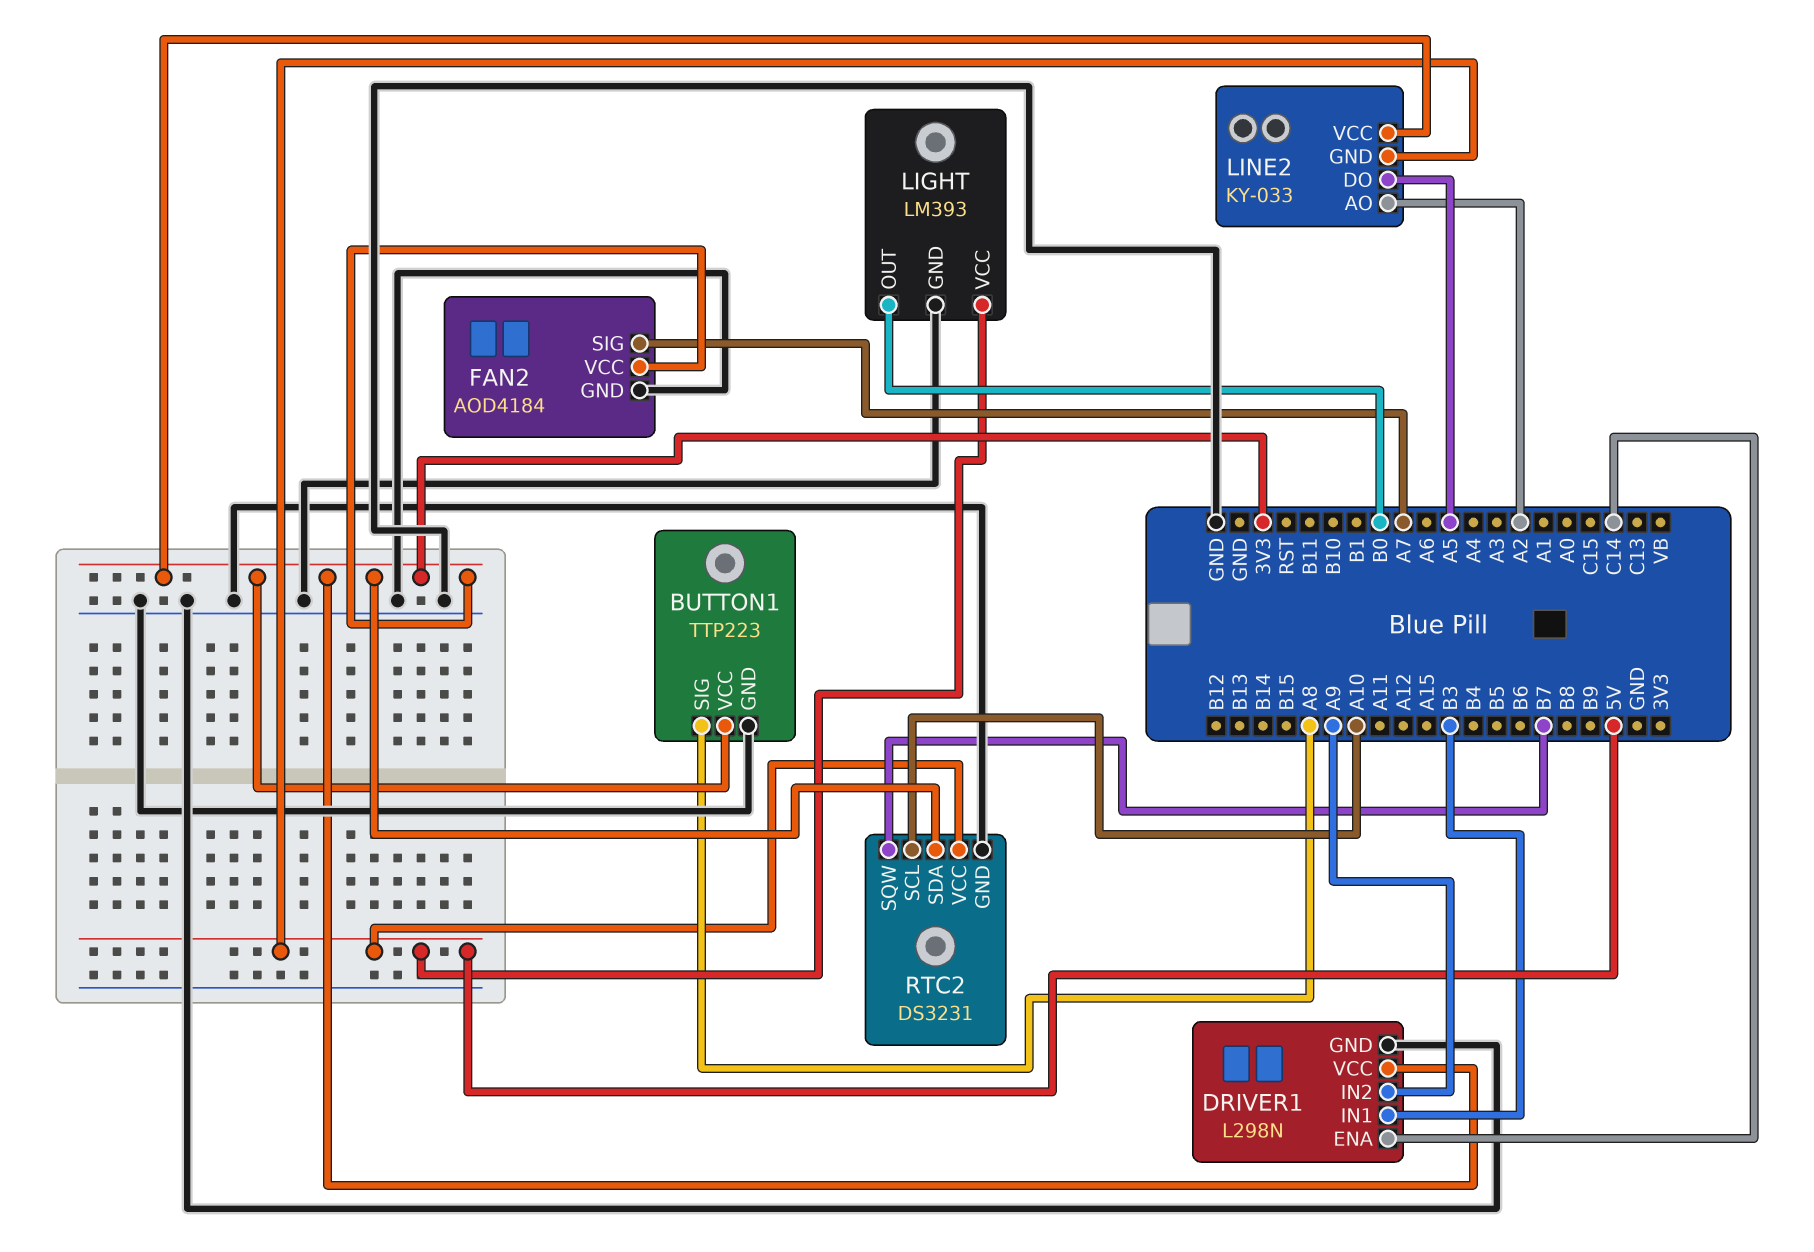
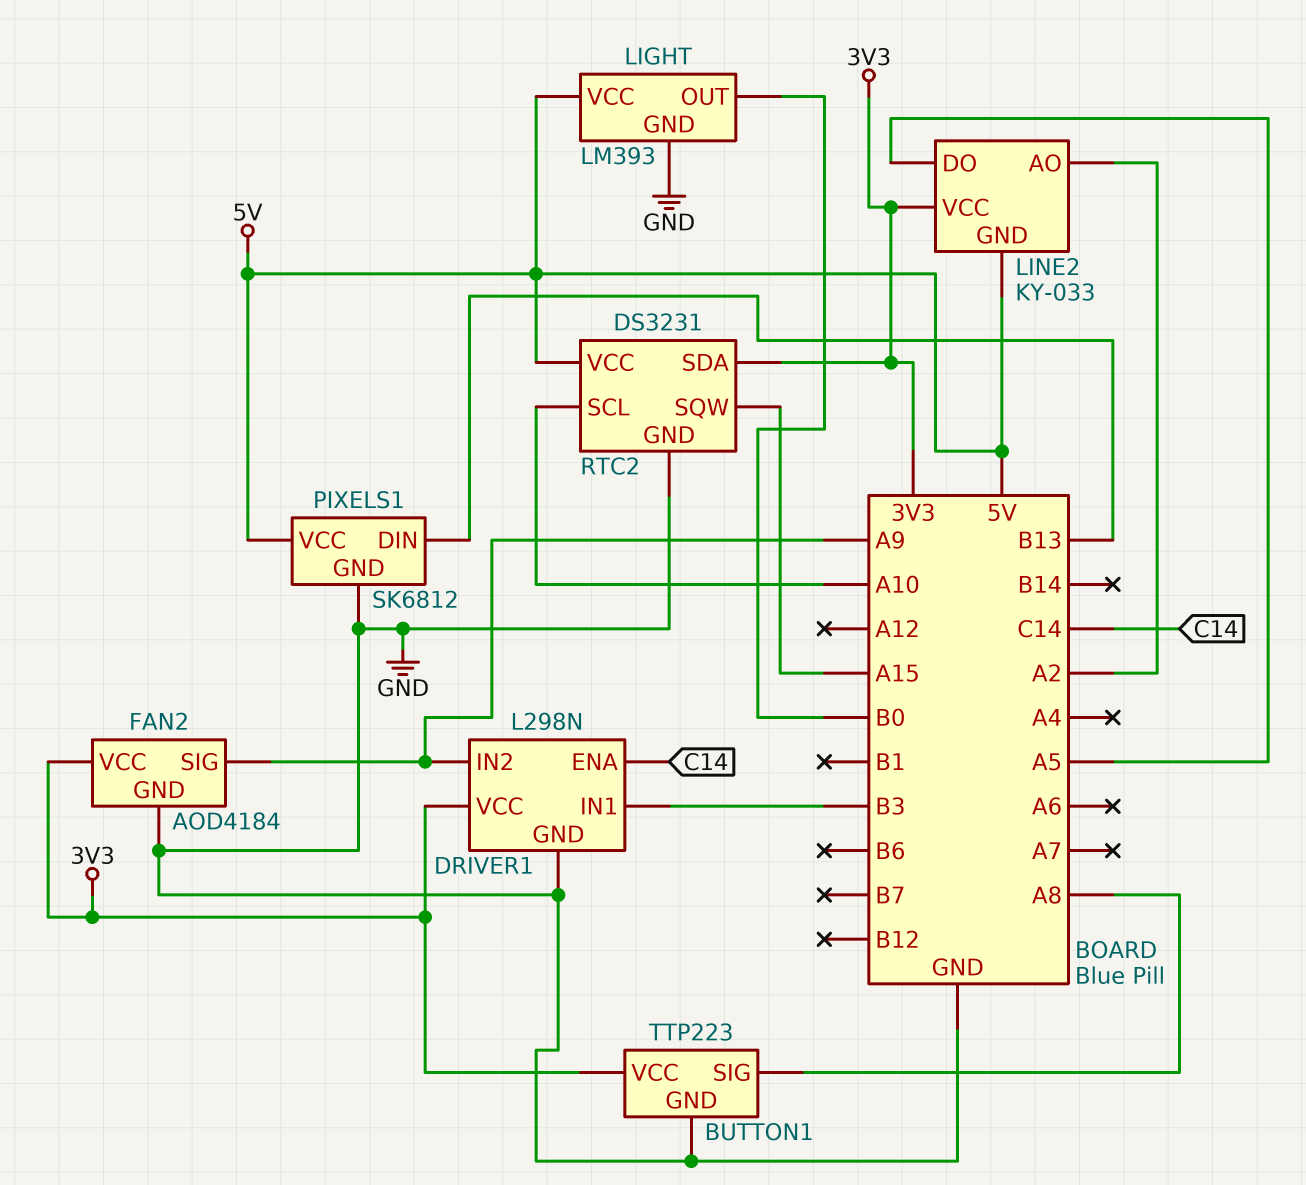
FAN2 pin SIG: A7 -> A9
PIXELS1: none -> SK6812
PIXELS1 pin DIN: none -> B13
PIXELS1 pin GND: none -> GND
PIXELS1 pin VCC: none -> 5V
RTC2 pin SQW: B7 -> A15

